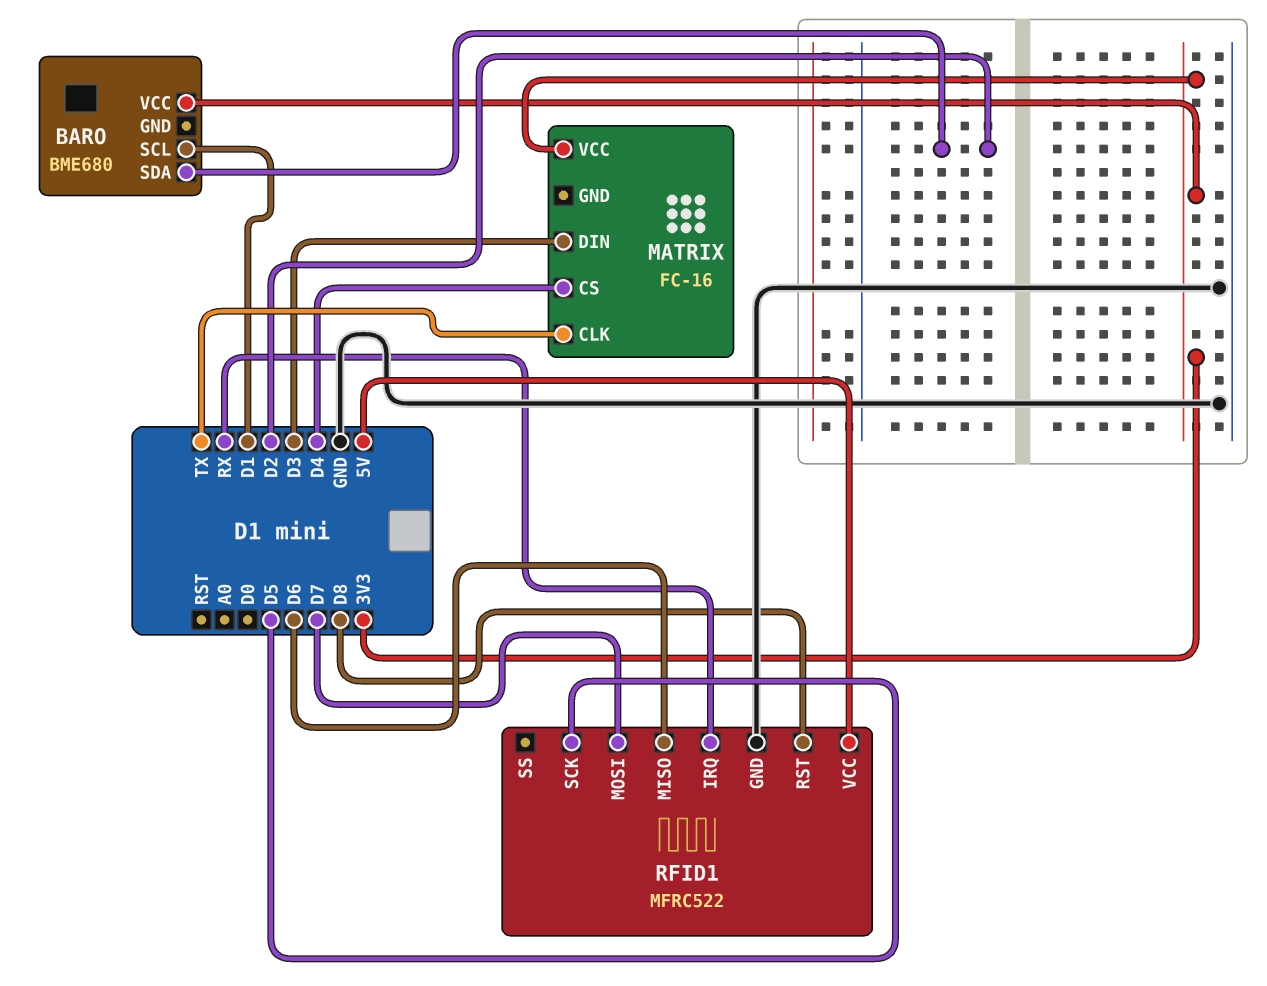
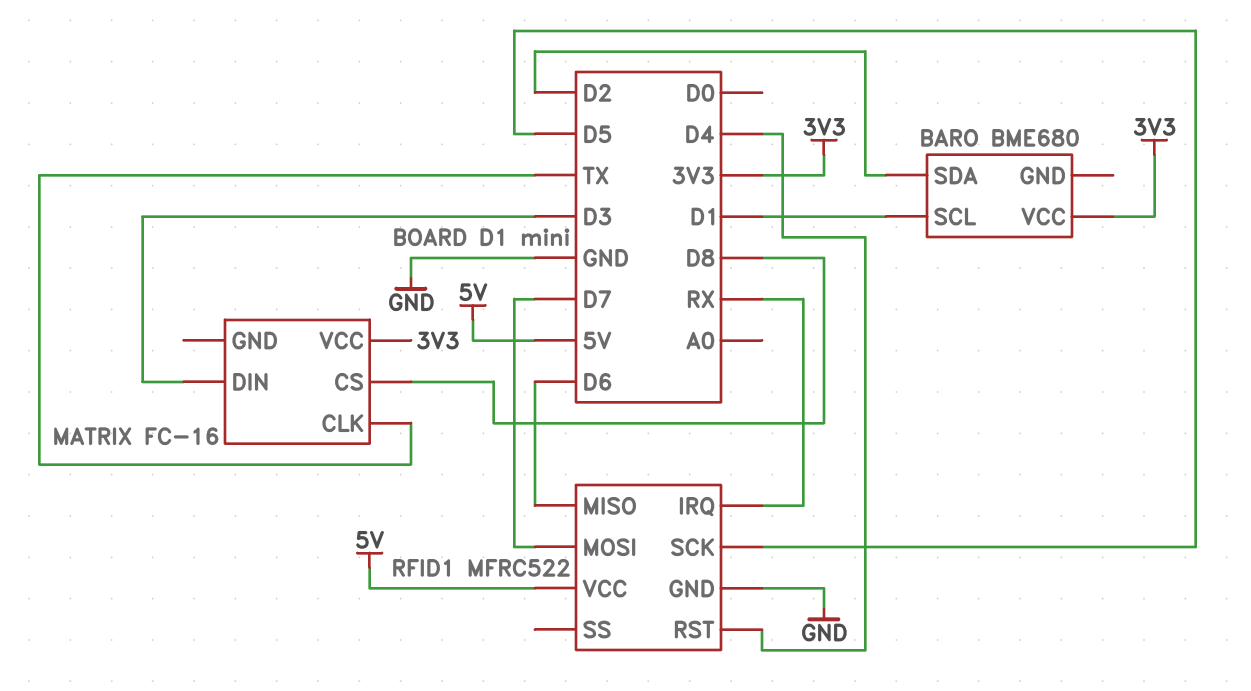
MATRIX pin CS: D4 -> D8
RFID1 pin RST: D8 -> D4

